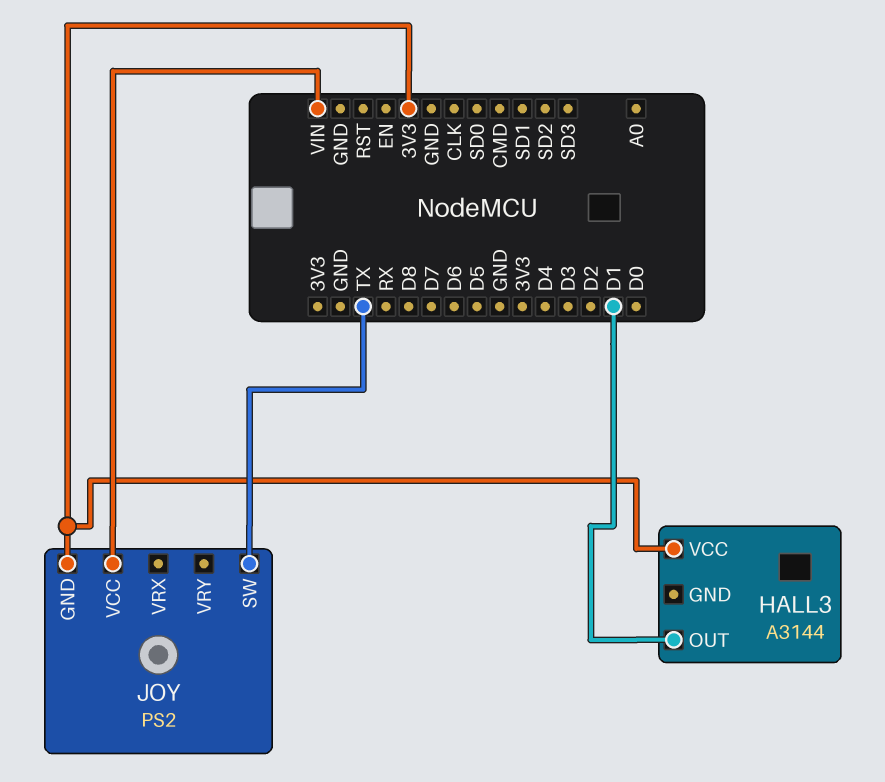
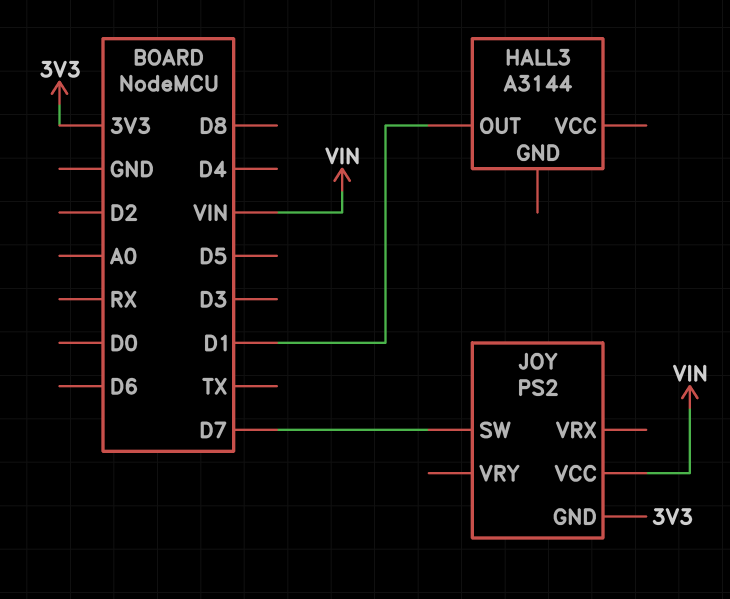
HALL3 pin VCC: 3V3 -> none
JOY pin SW: TX -> D7

